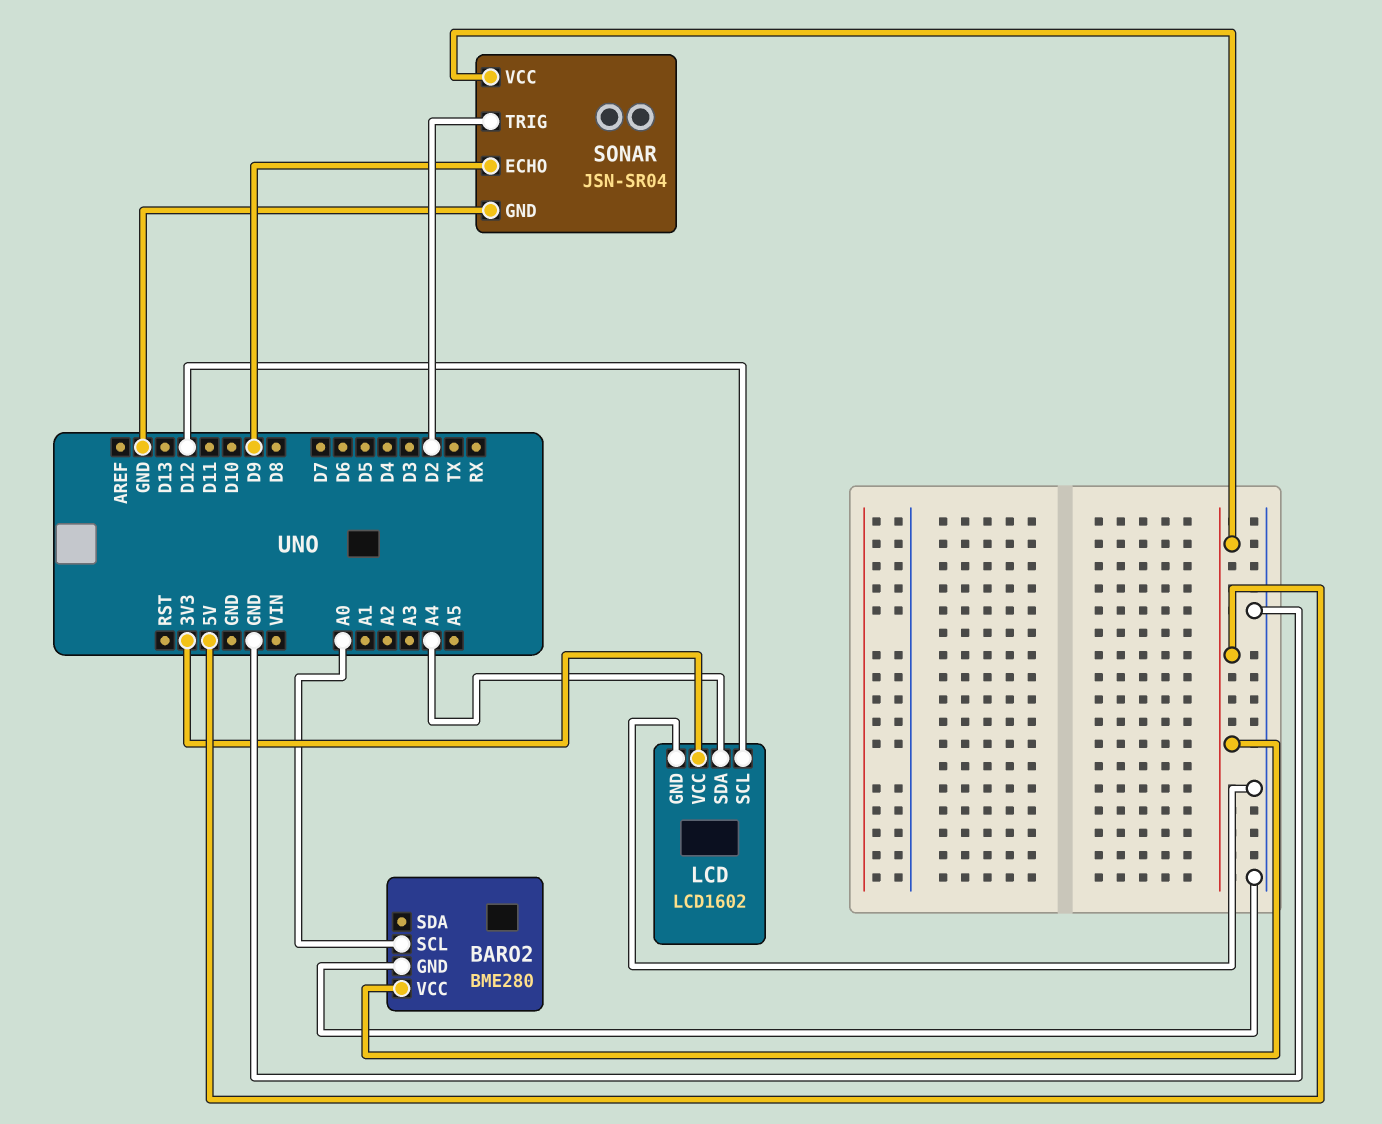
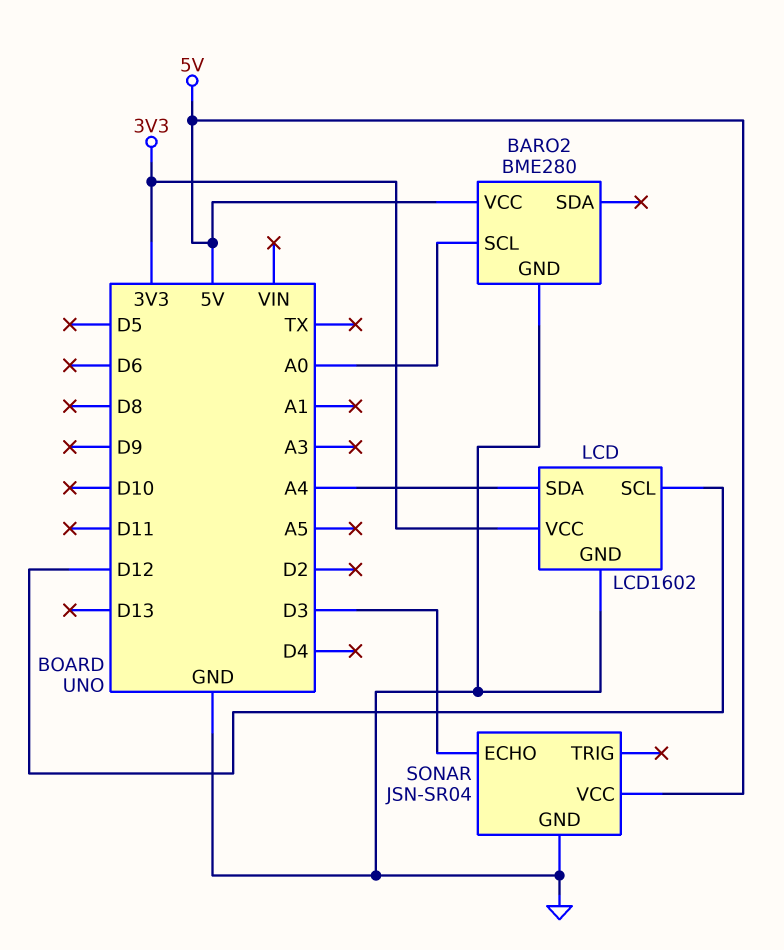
SONAR pin ECHO: D9 -> D3
SONAR pin TRIG: D2 -> none

